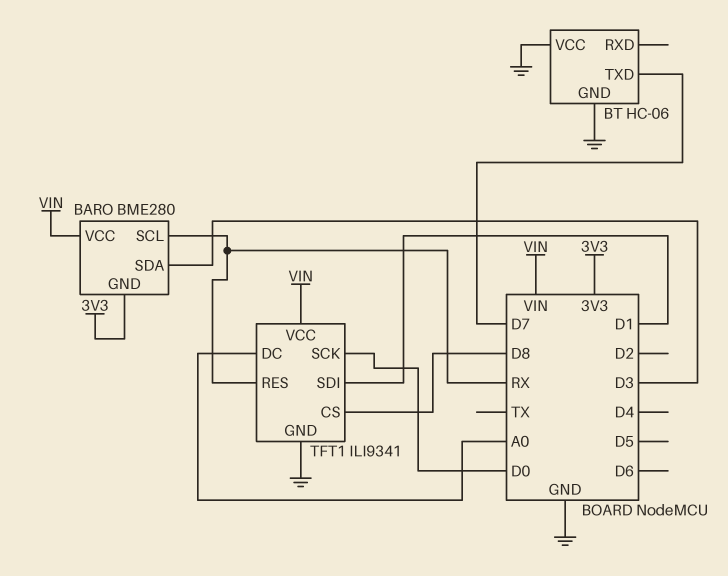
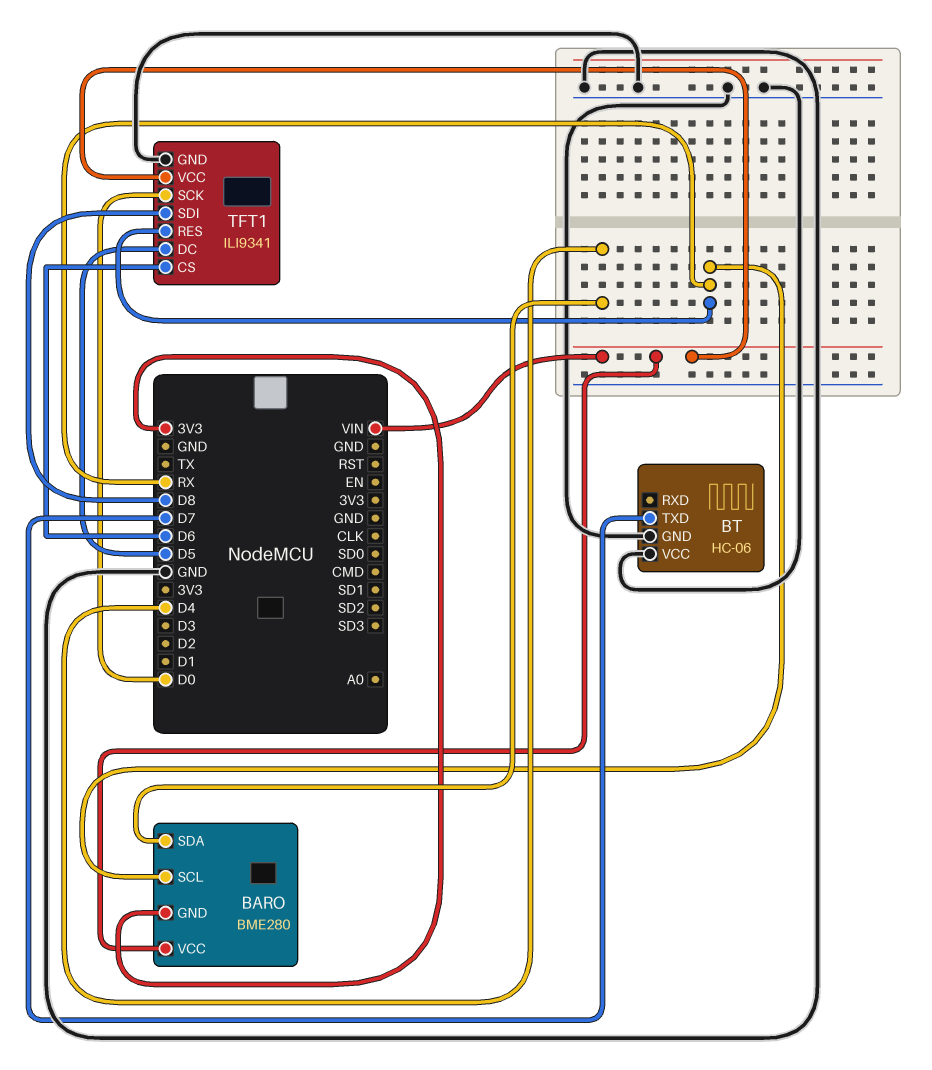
BARO pin SDA: D3 -> D4
TFT1 pin CS: D8 -> D6
TFT1 pin DC: A0 -> D5
TFT1 pin SDI: D1 -> D8

